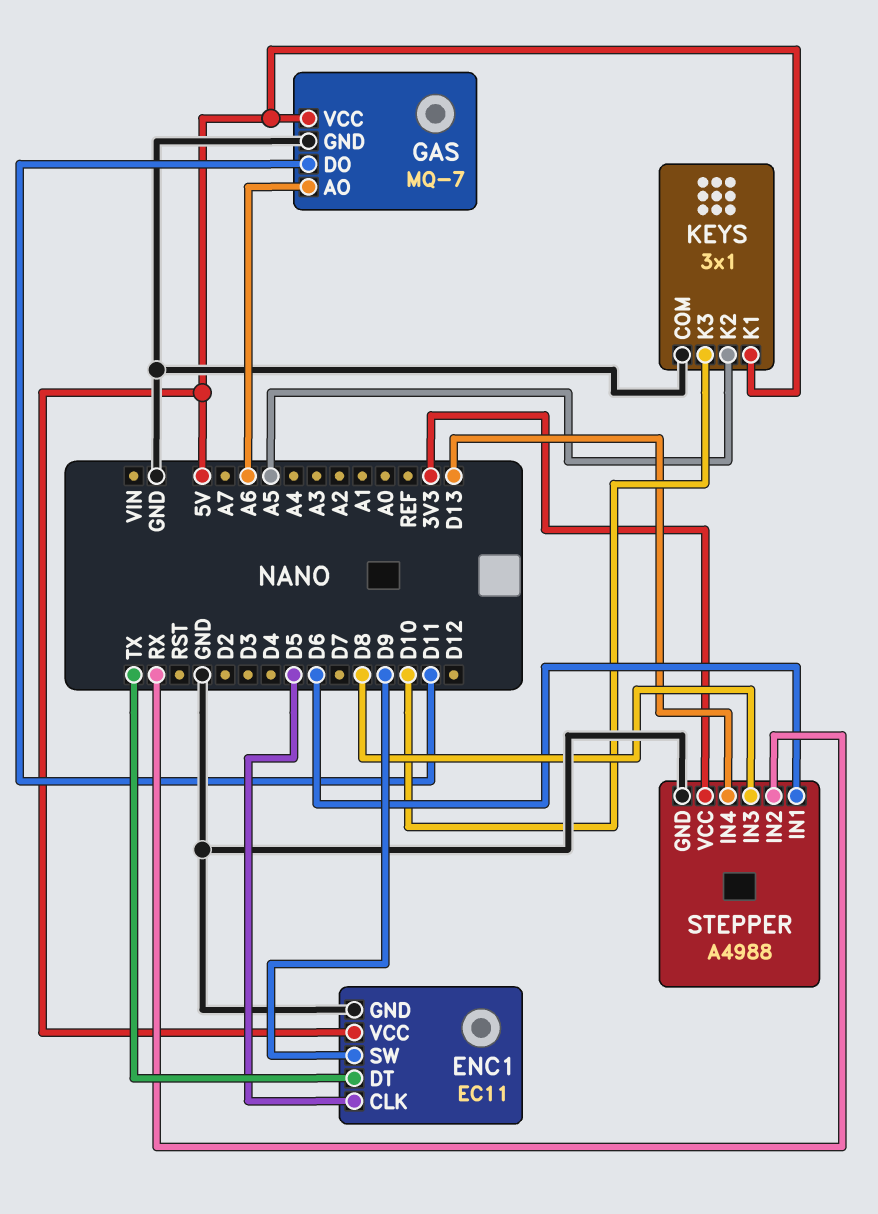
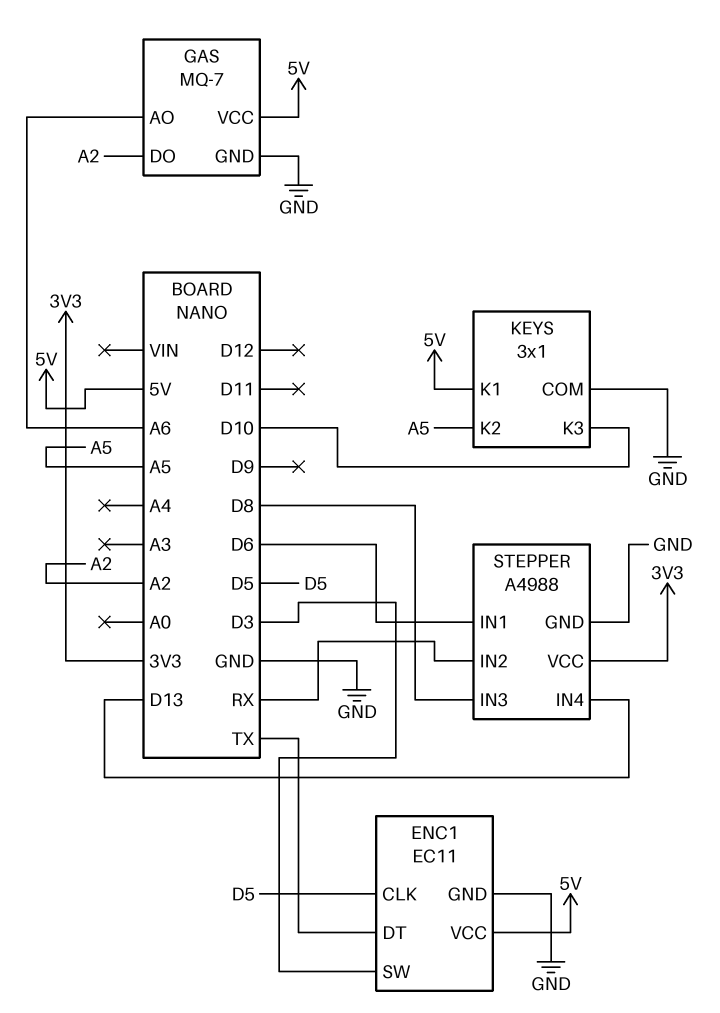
ENC1 pin SW: D9 -> D3
GAS pin DO: D11 -> A2

